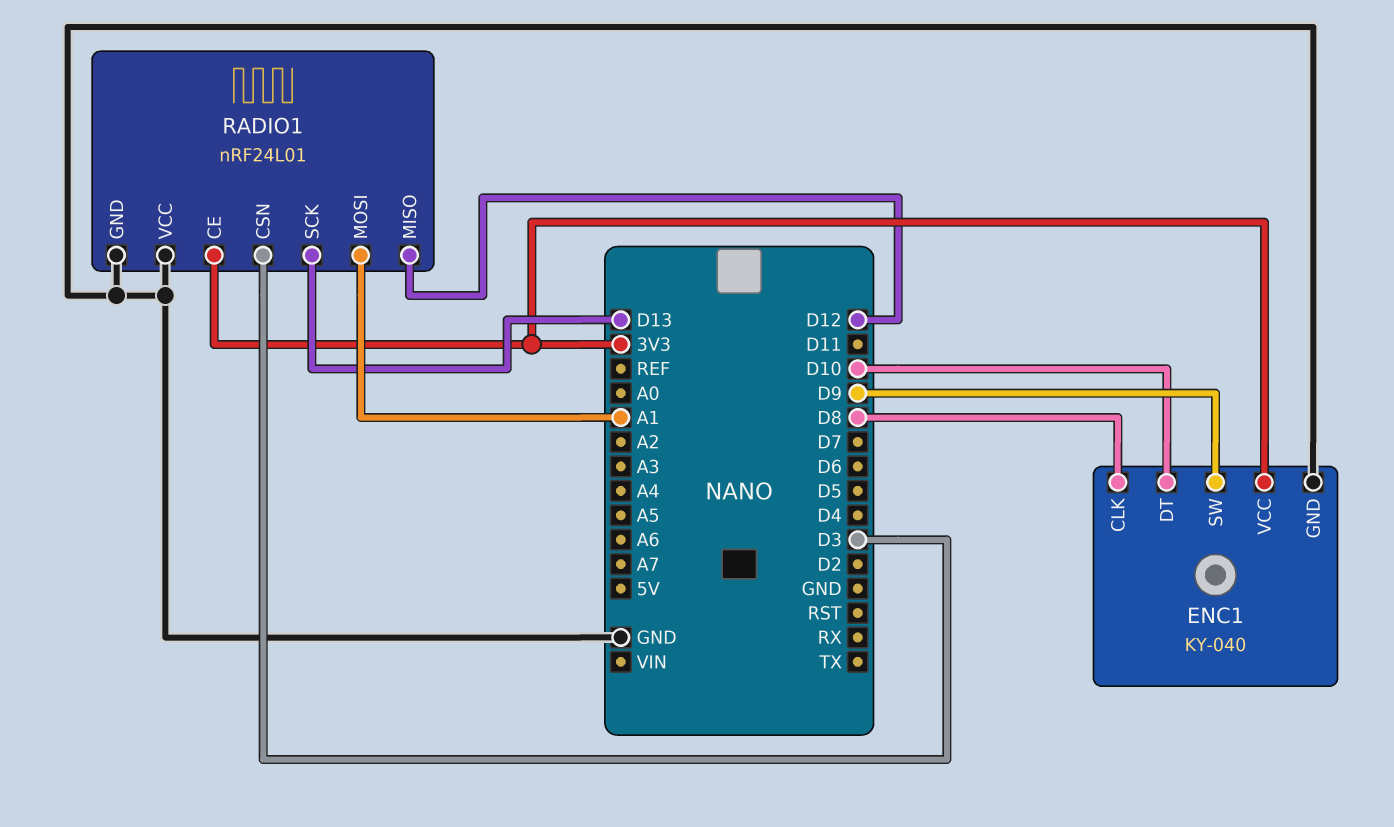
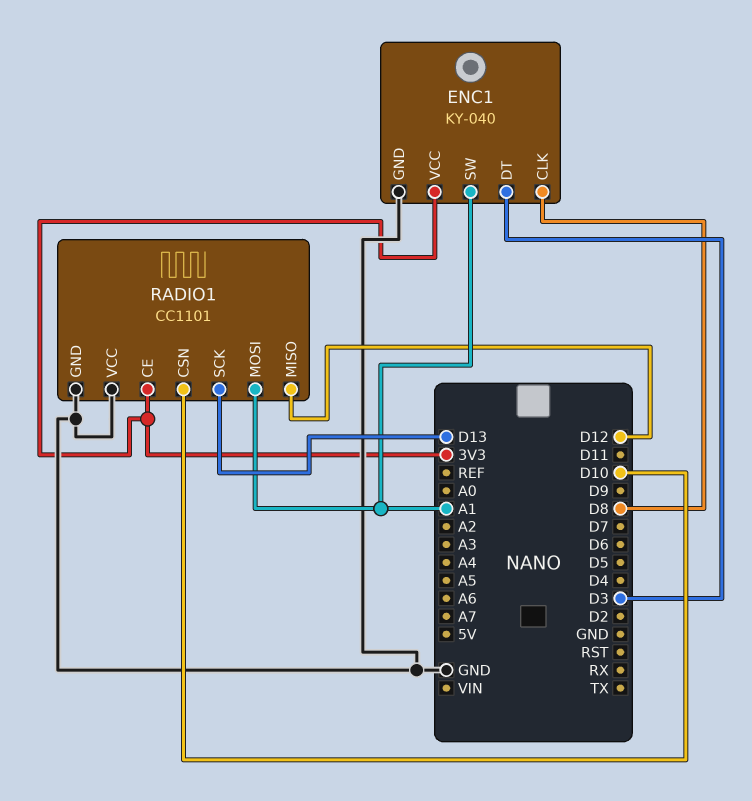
ENC1 pin DT: D10 -> D3
ENC1 pin SW: D9 -> A1
RADIO1: nRF24L01 -> CC1101
RADIO1 pin CSN: D3 -> D10

